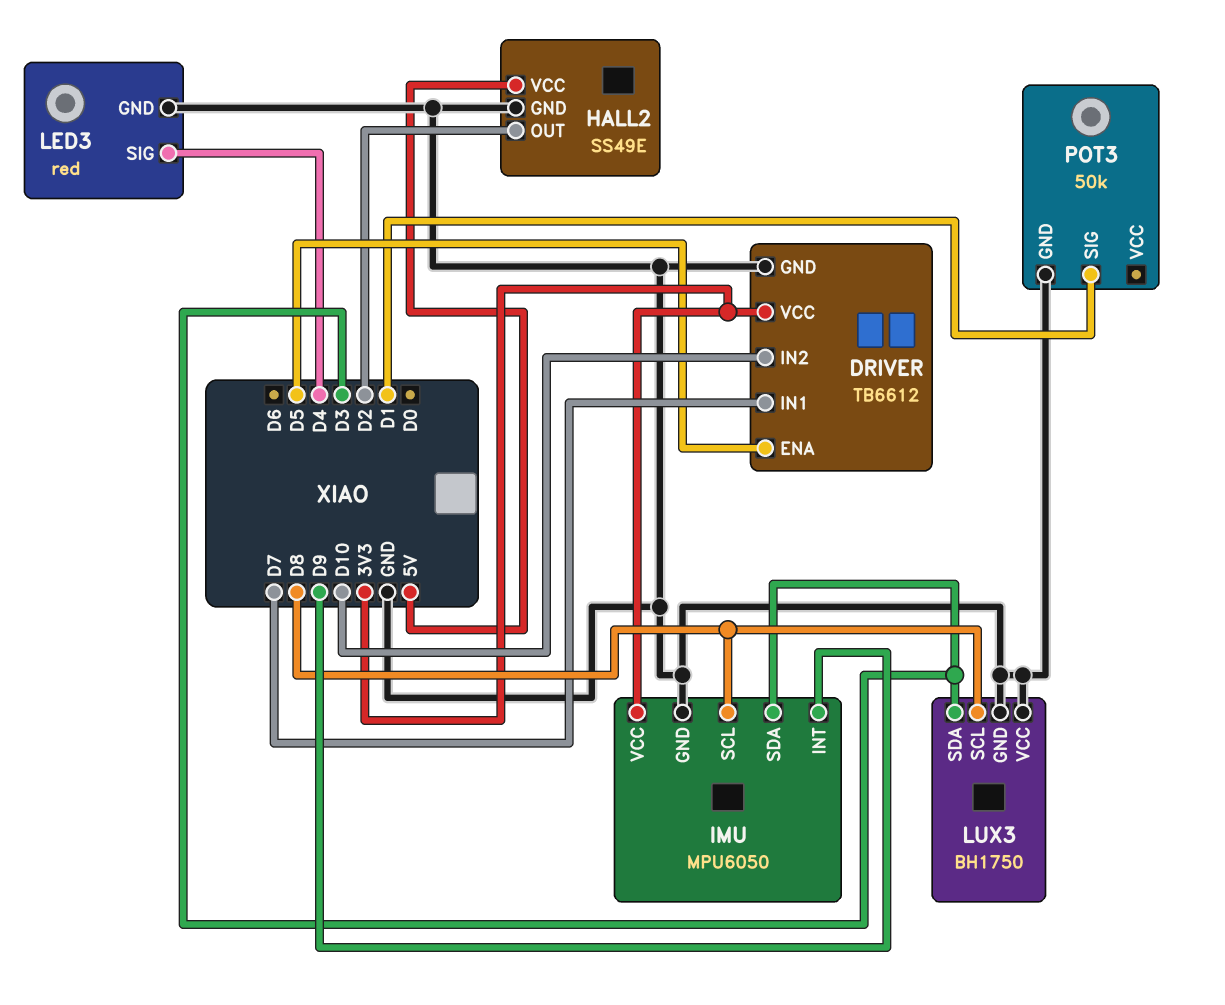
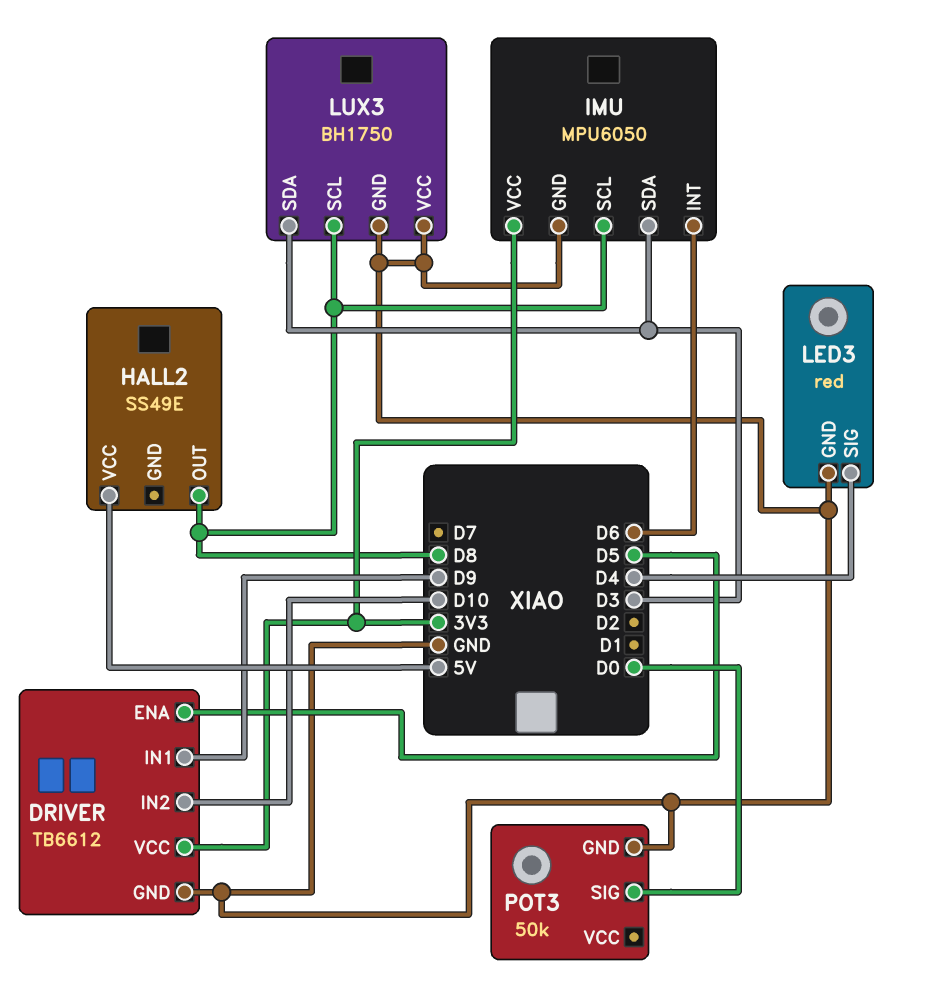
DRIVER pin IN1: D7 -> D9
HALL2 pin GND: GND -> none
HALL2 pin OUT: D2 -> D8
IMU pin INT: D9 -> D6
POT3 pin SIG: D1 -> D0

